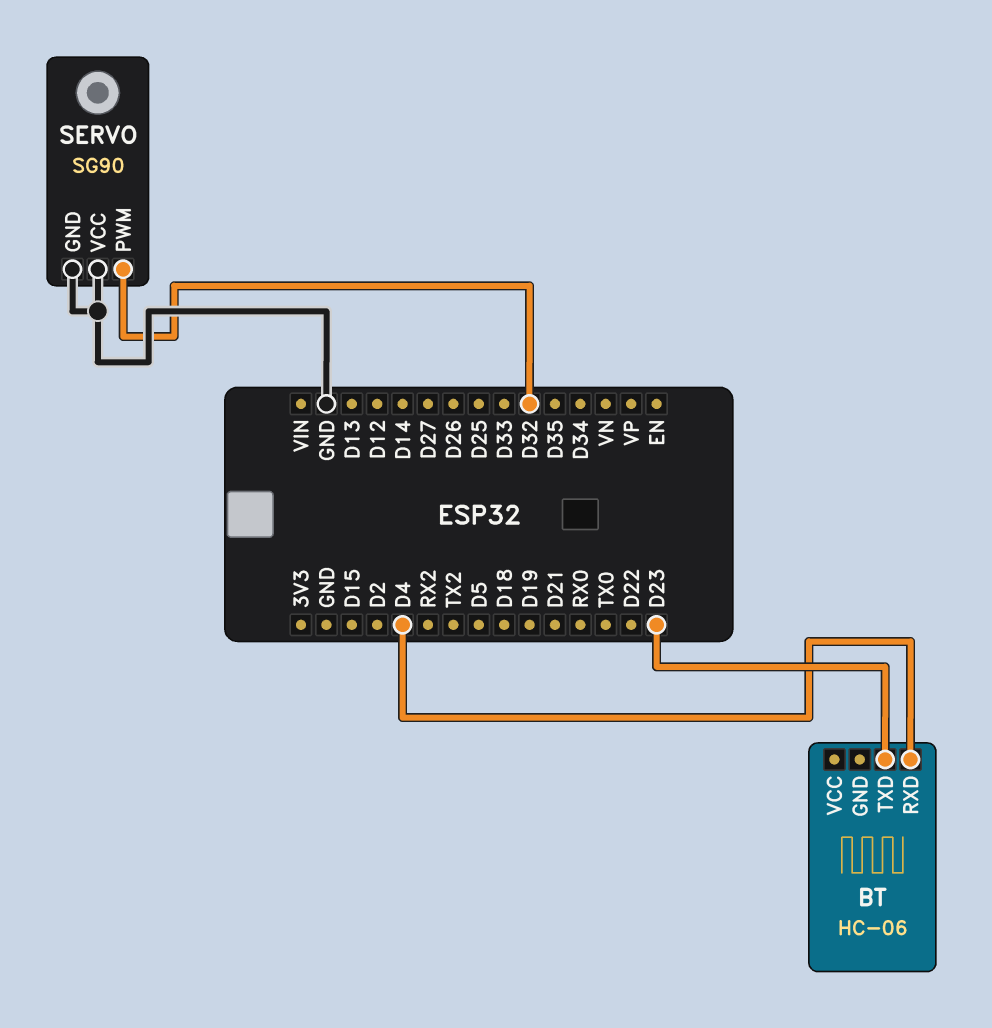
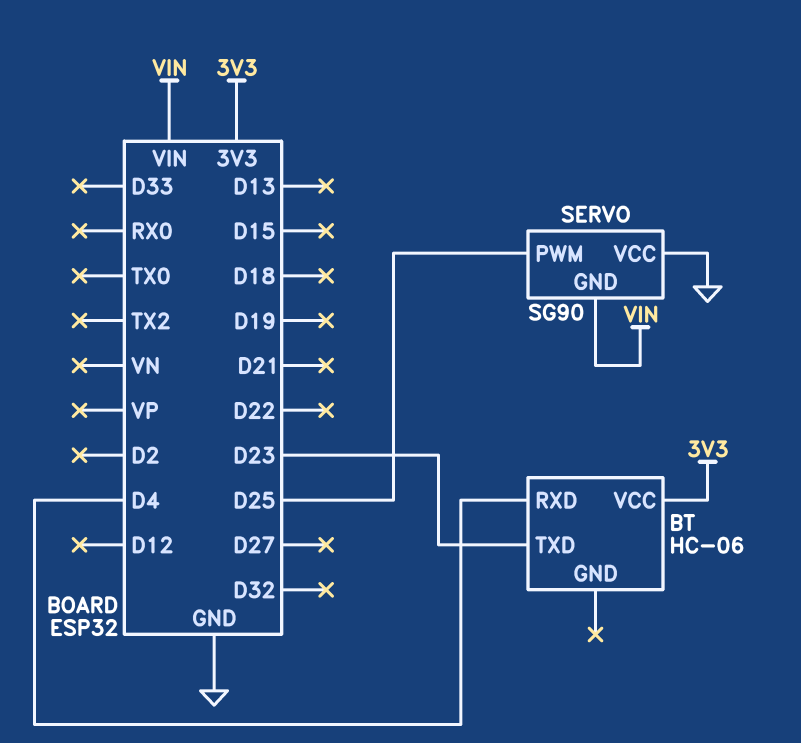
BT pin VCC: none -> 3V3
SERVO pin GND: GND -> VIN
SERVO pin PWM: D32 -> D25

